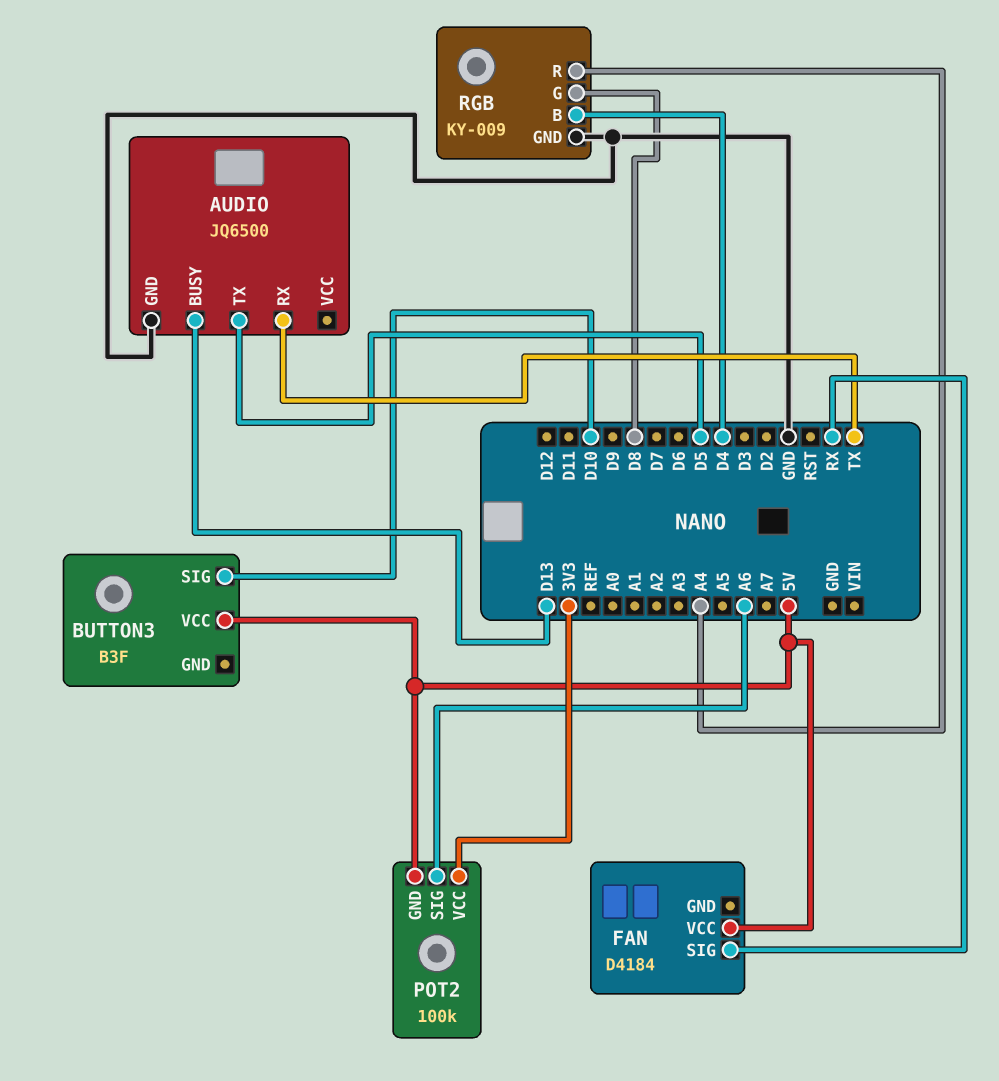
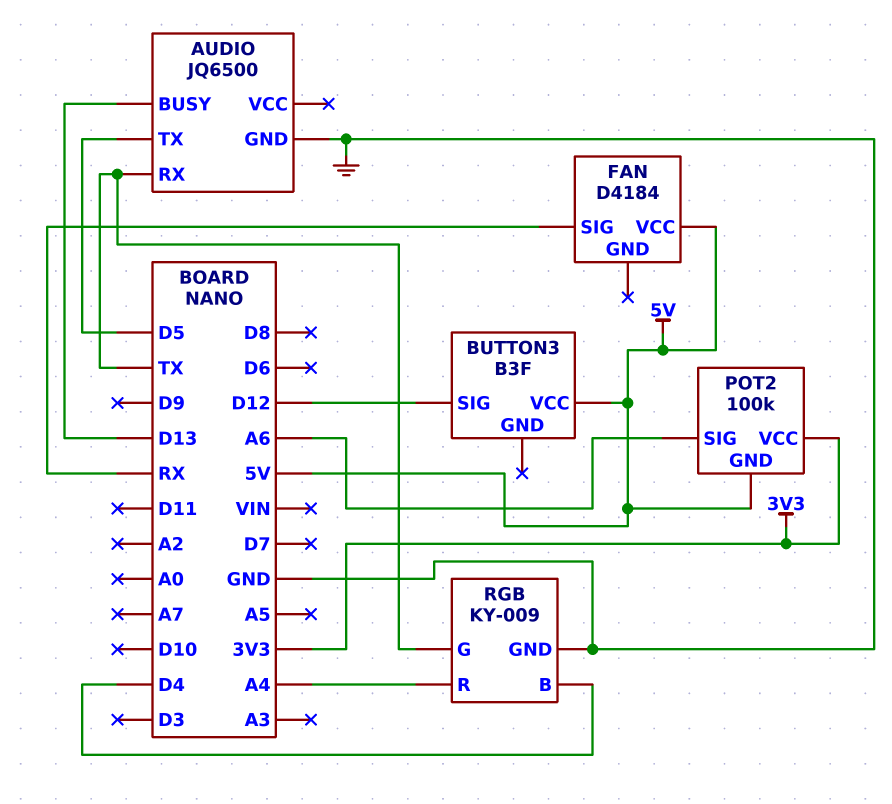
BUTTON3 pin SIG: D10 -> D12
RGB pin G: D8 -> TX

